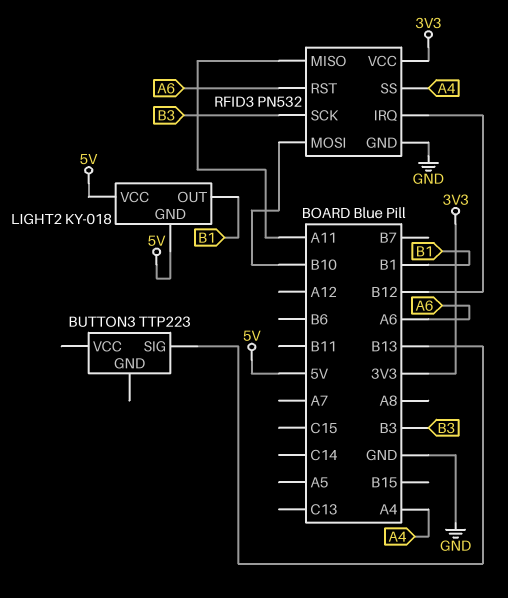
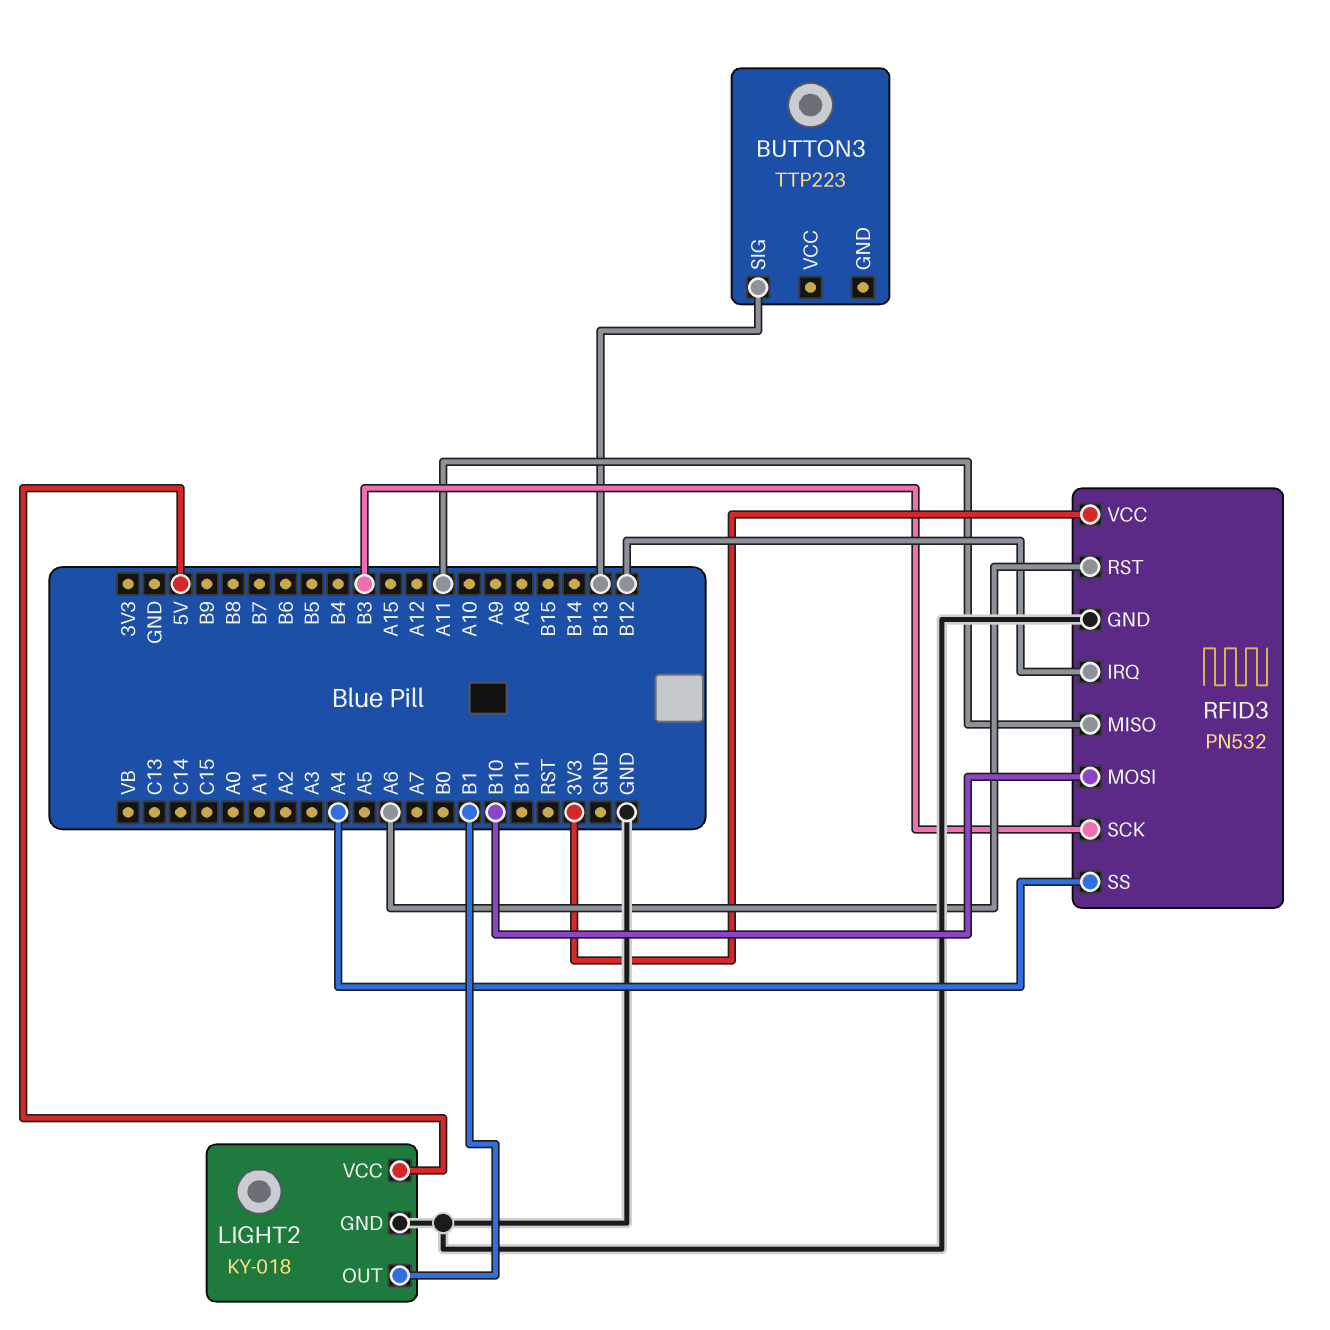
LIGHT2 pin GND: 5V -> GND

